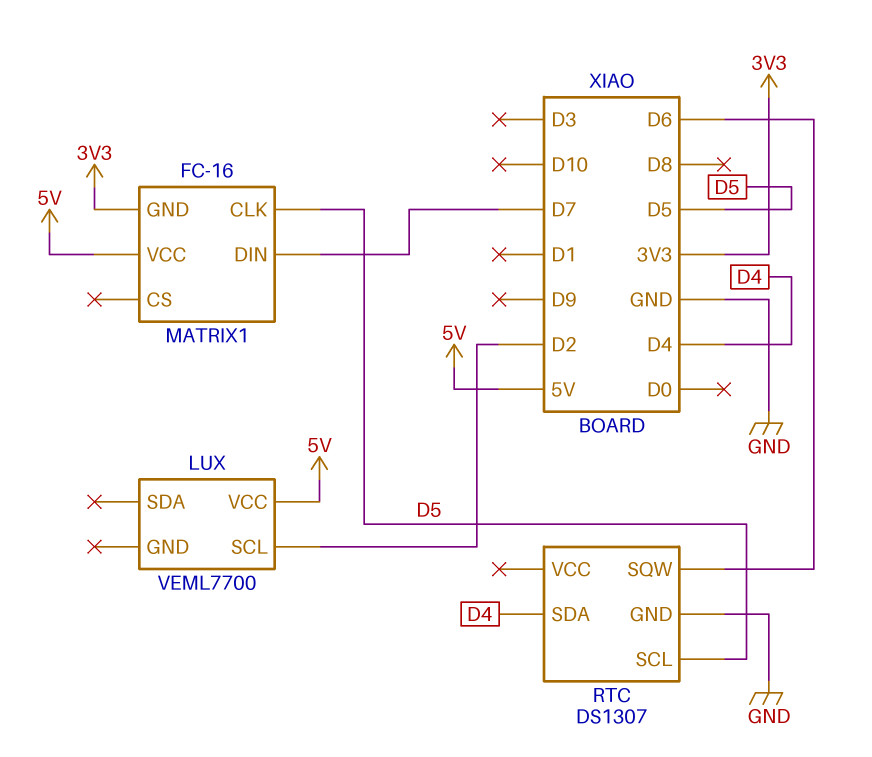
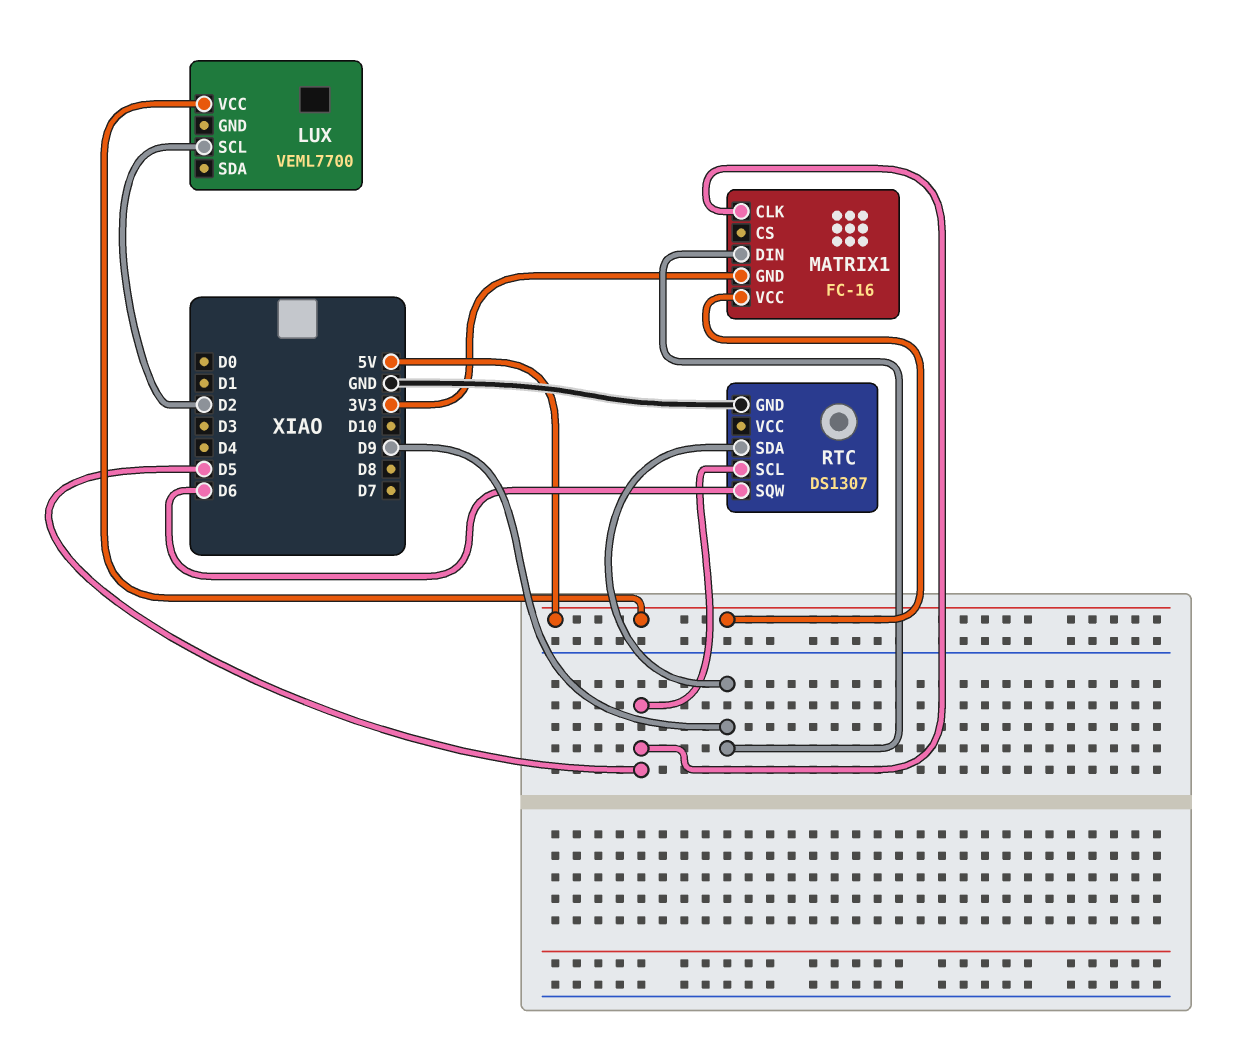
MATRIX1 pin DIN: D7 -> D9
RTC pin SDA: D4 -> D9

